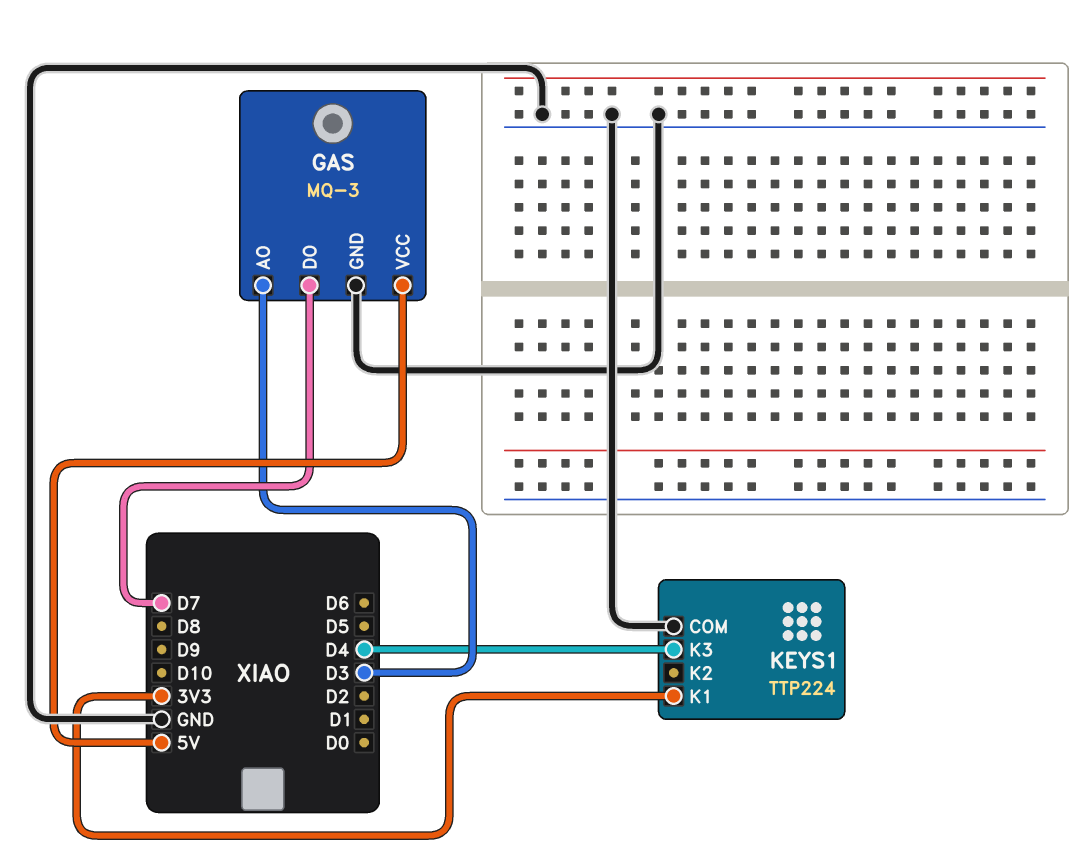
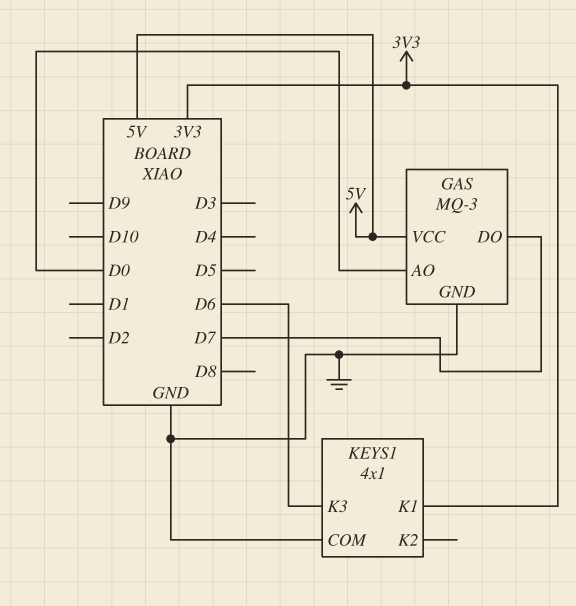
GAS pin AO: D3 -> D0
KEYS1: TTP224 -> 4x1
KEYS1 pin K3: D4 -> D6

